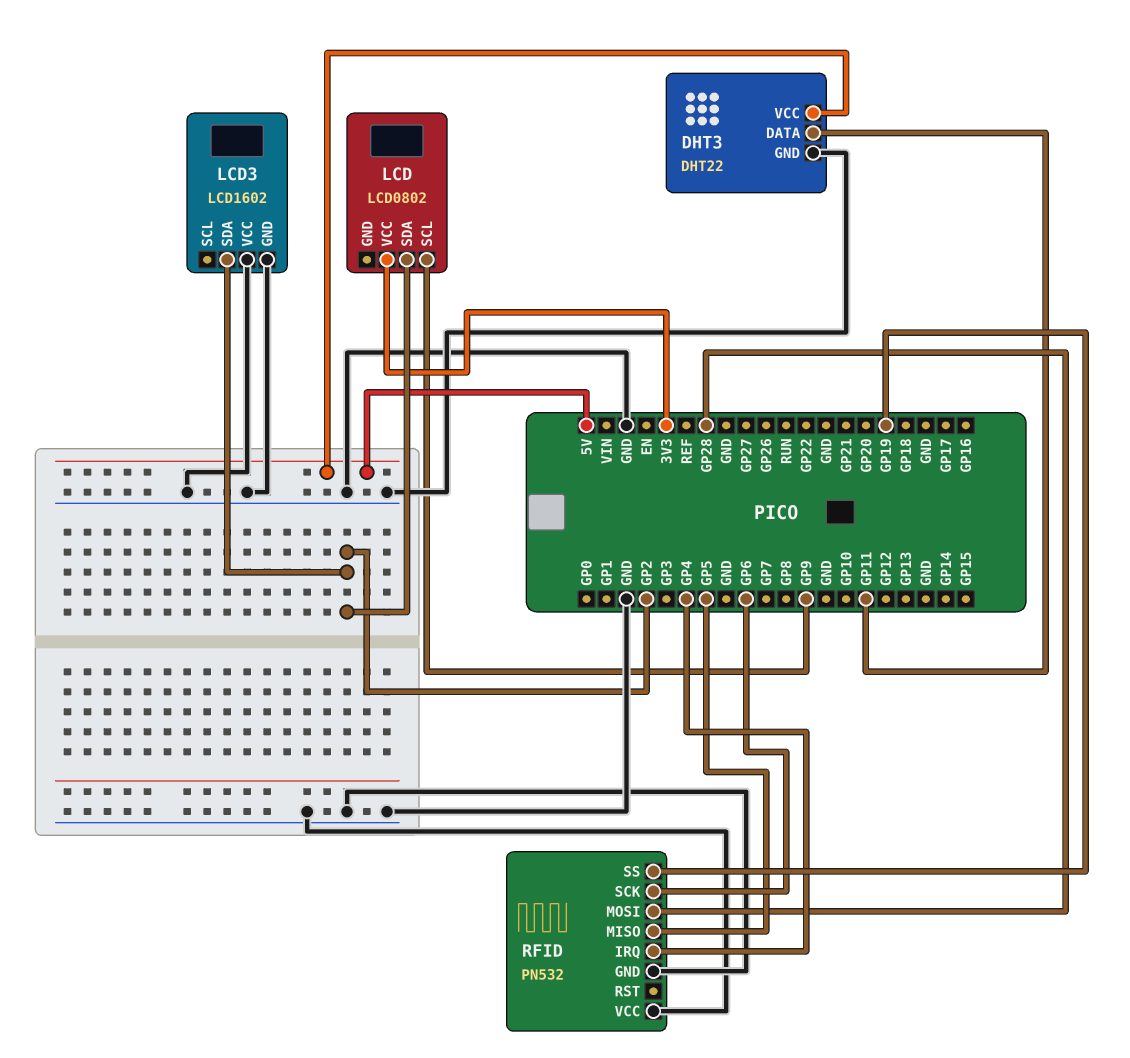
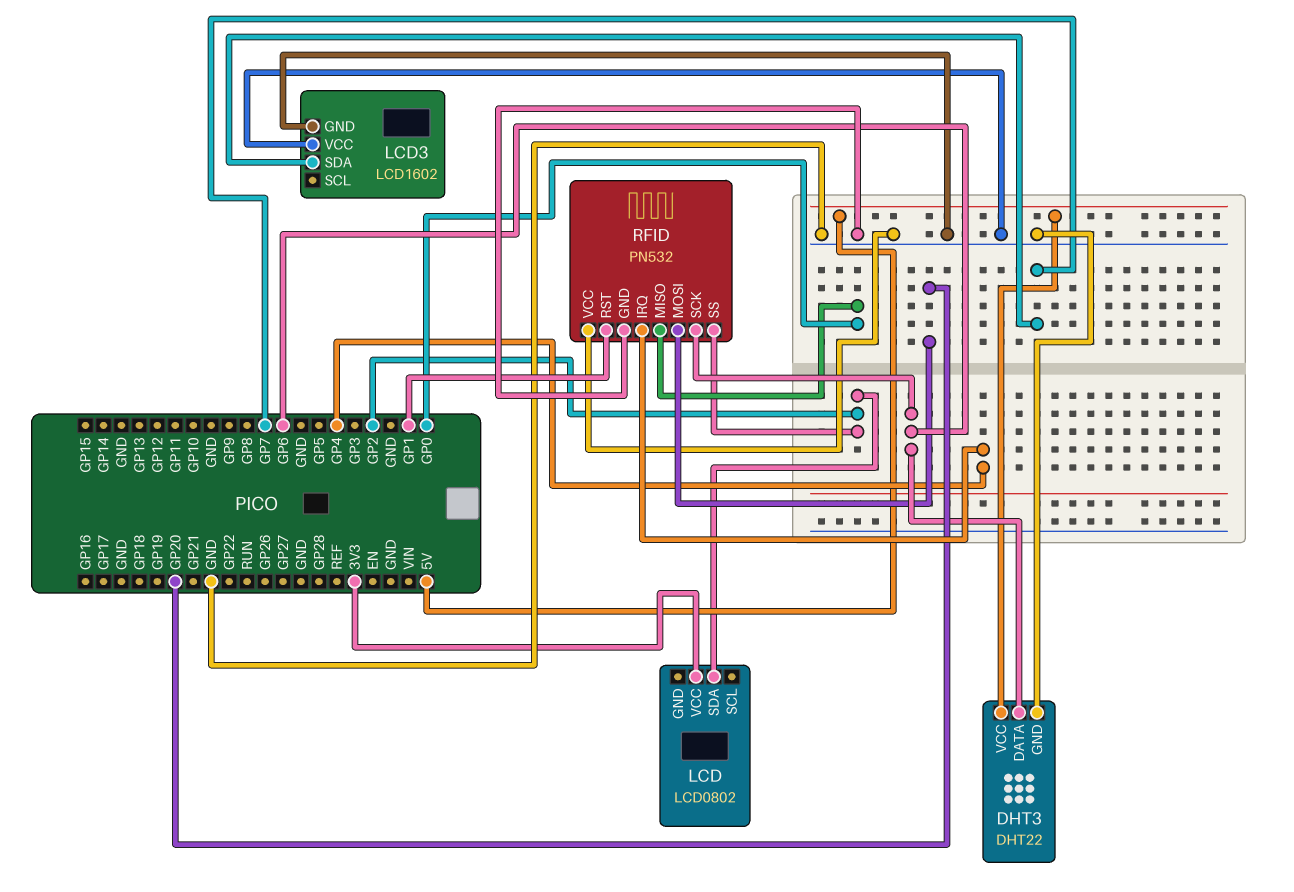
DHT3 pin DATA: GP11 -> GP6
LCD pin SCL: GP9 -> none
LCD3 pin SDA: GP2 -> GP7
RFID pin MISO: GP5 -> GP0
RFID pin MOSI: GP28 -> GP20
RFID pin RST: none -> GP1
RFID pin SS: GP19 -> GP2

